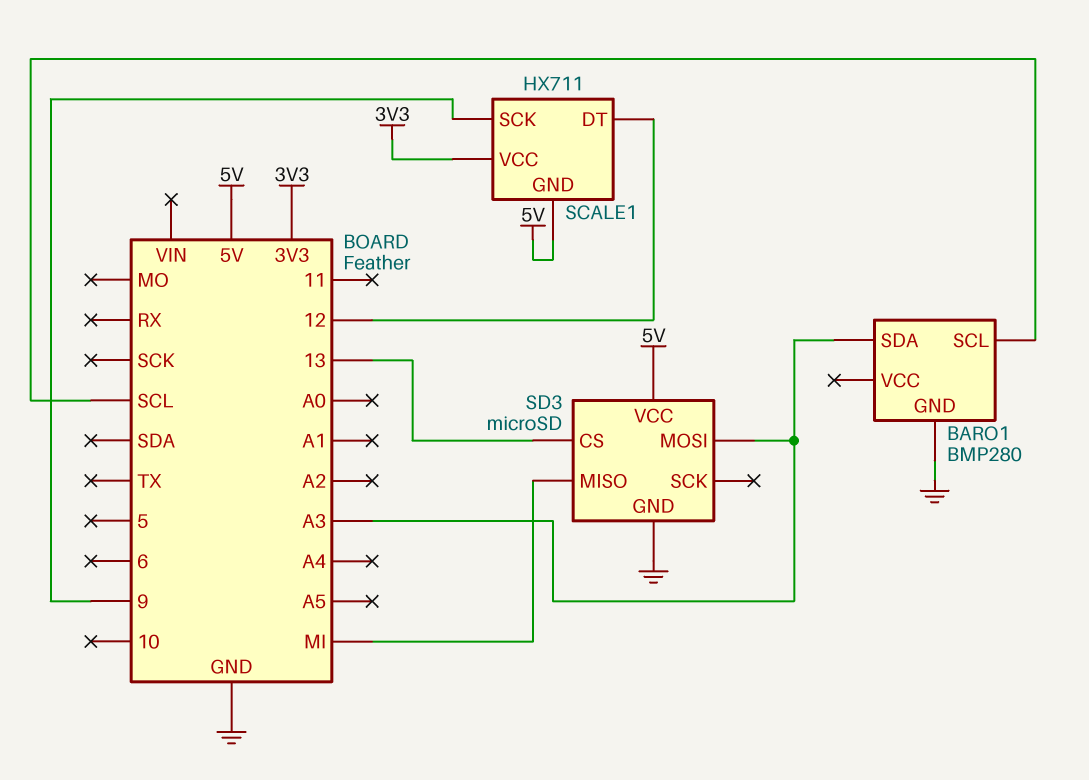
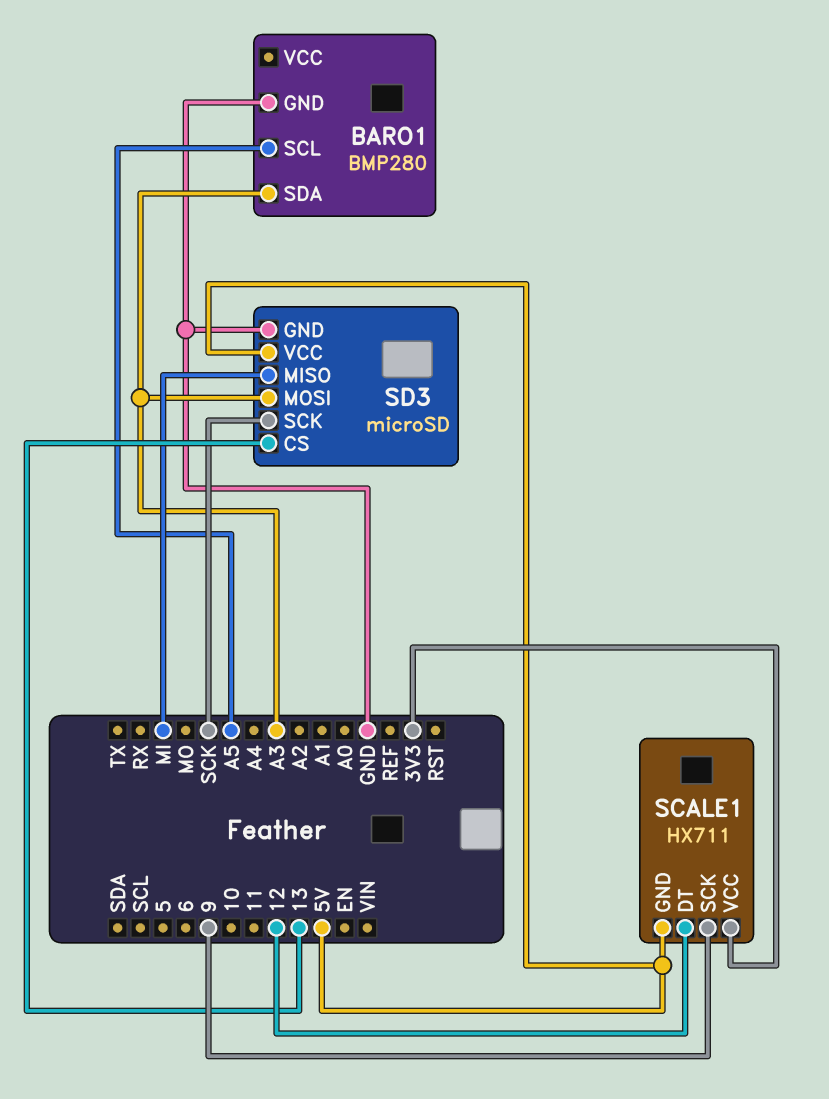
BARO1 pin SCL: SCL -> A5
SD3 pin SCK: none -> SCK

